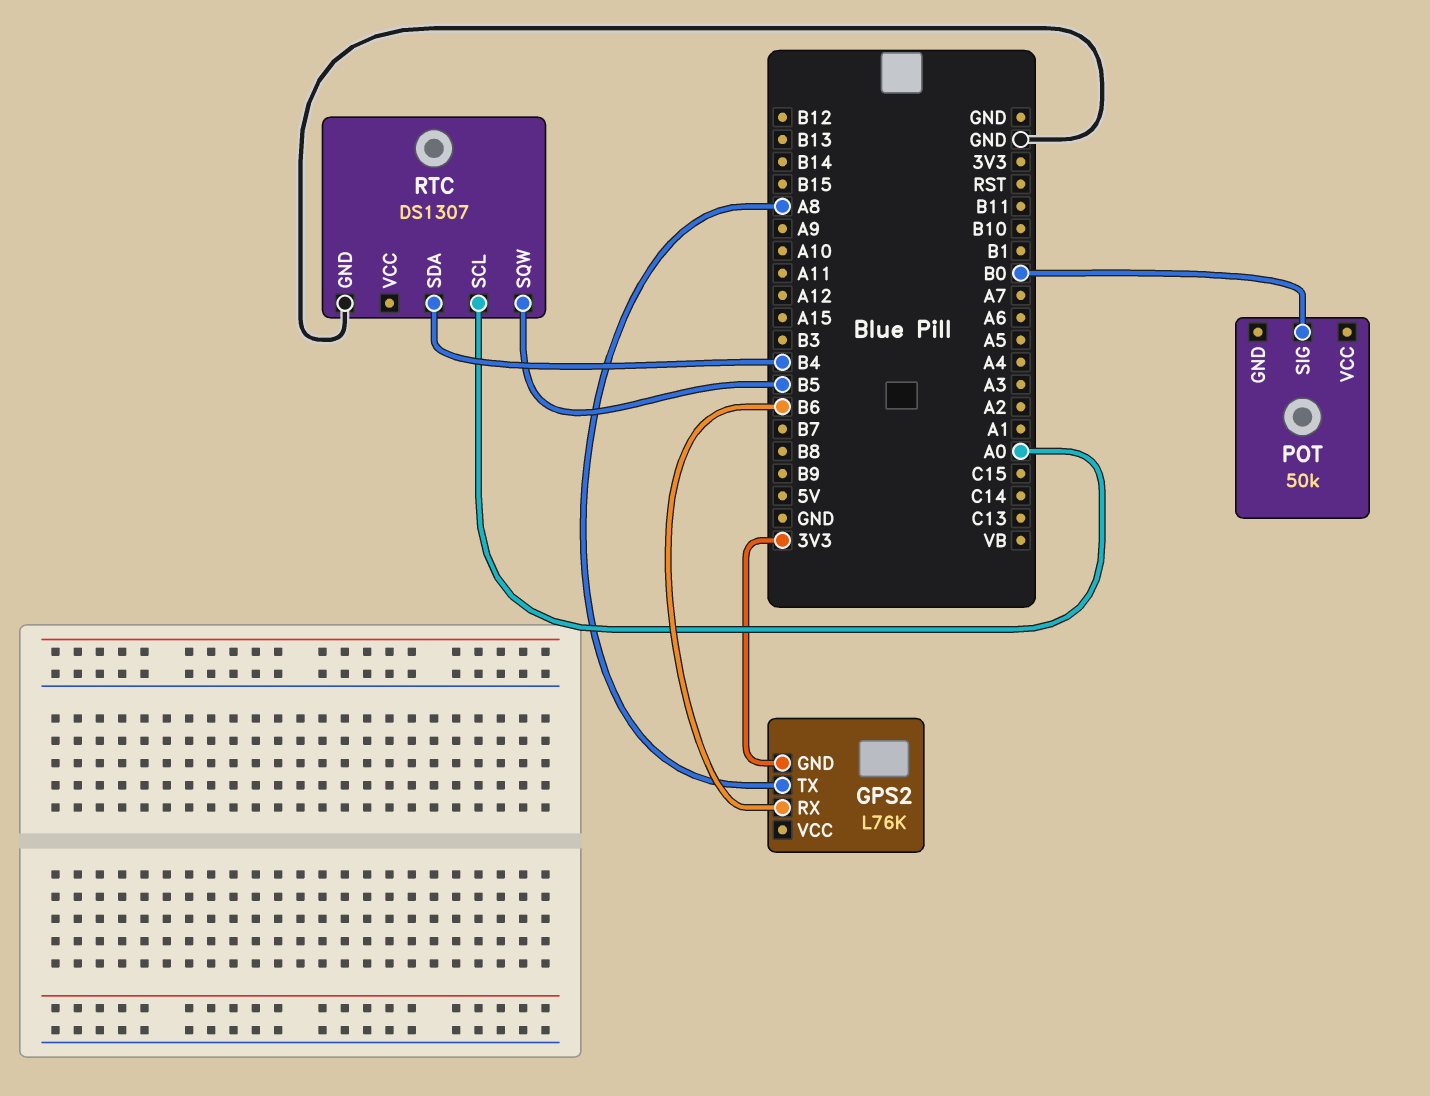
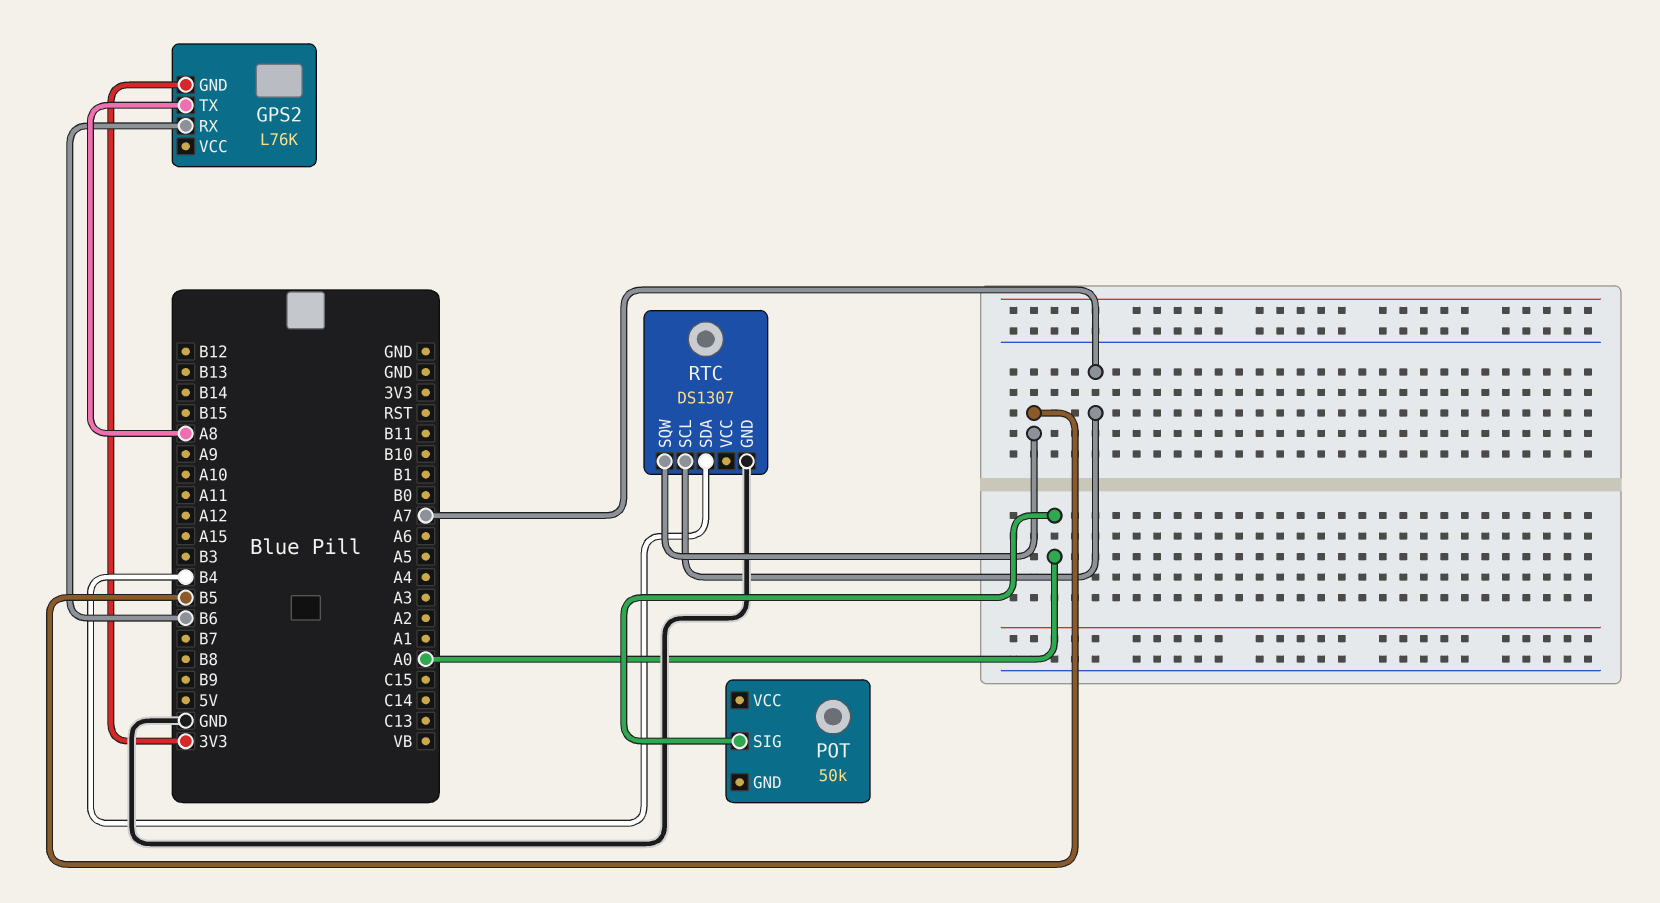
POT pin SIG: B0 -> A0
RTC pin SCL: A0 -> A7

